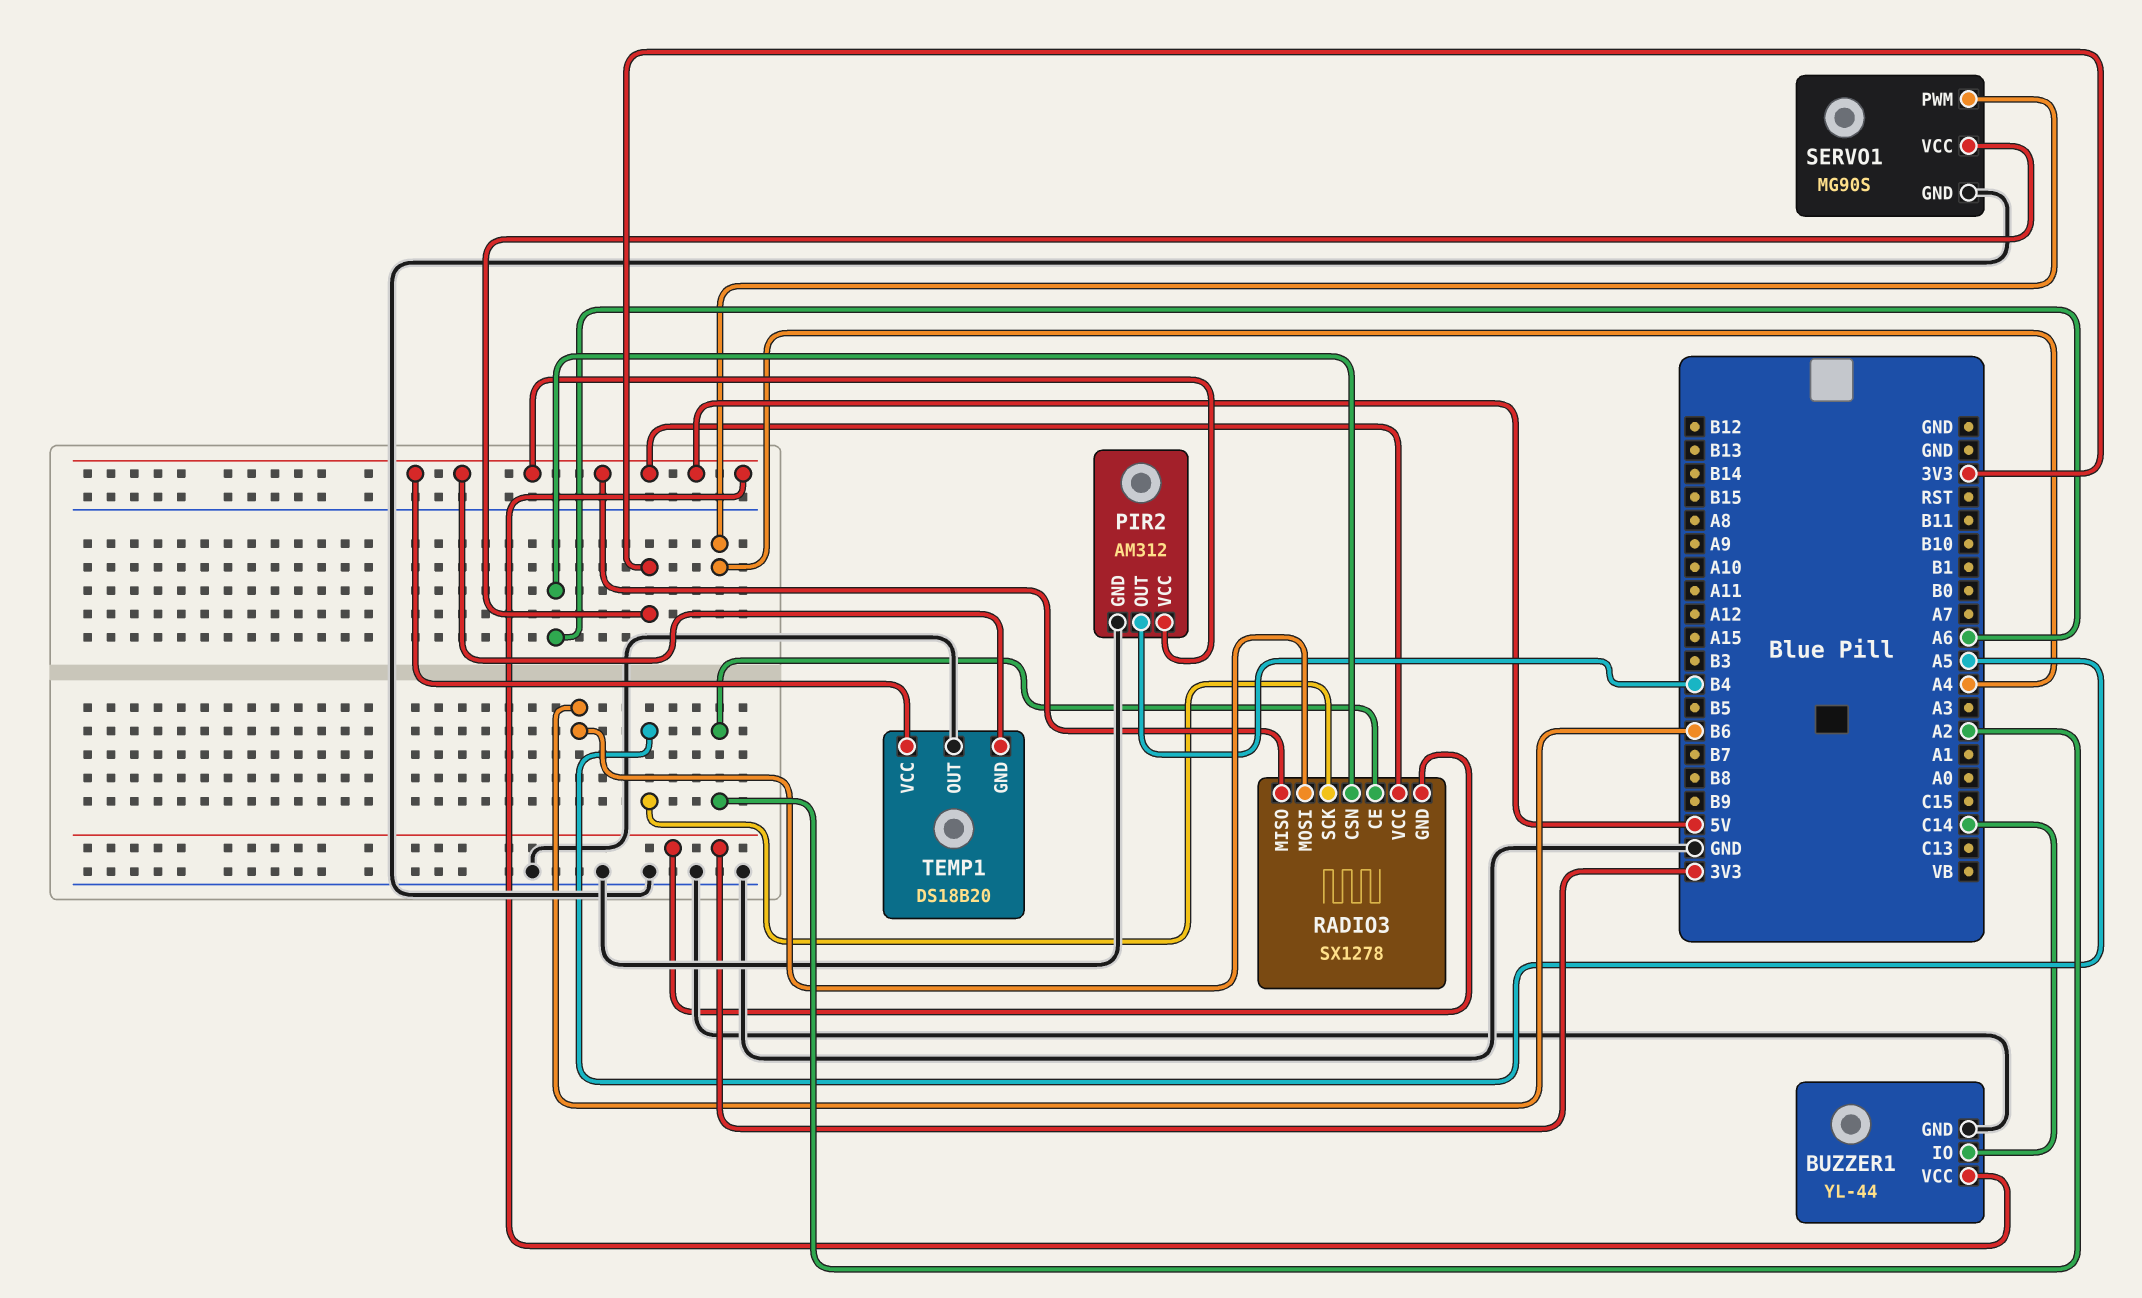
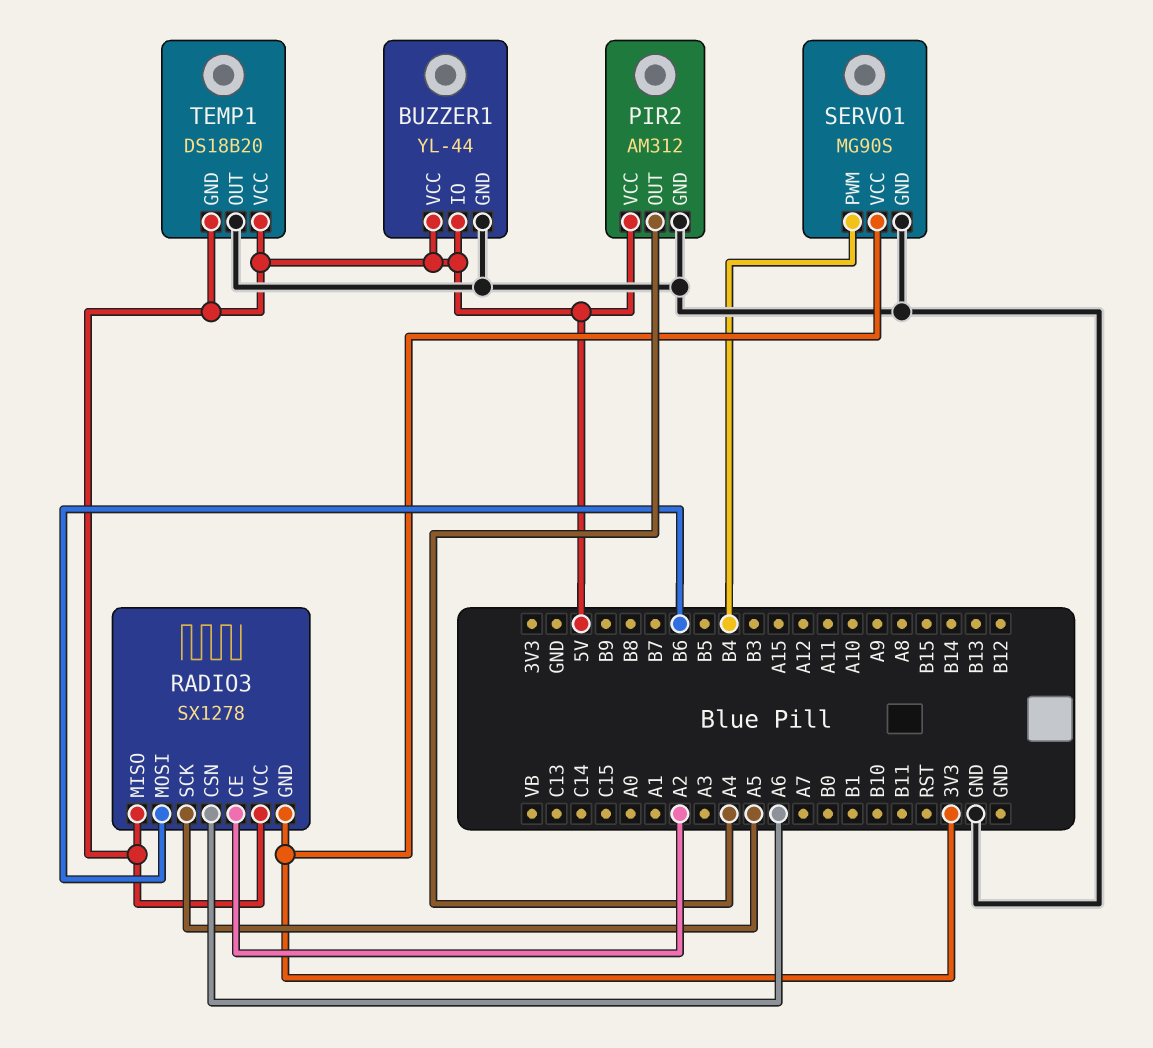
BUZZER1 pin IO: C14 -> 5V
PIR2 pin OUT: B4 -> A4
SERVO1 pin PWM: A4 -> B4

